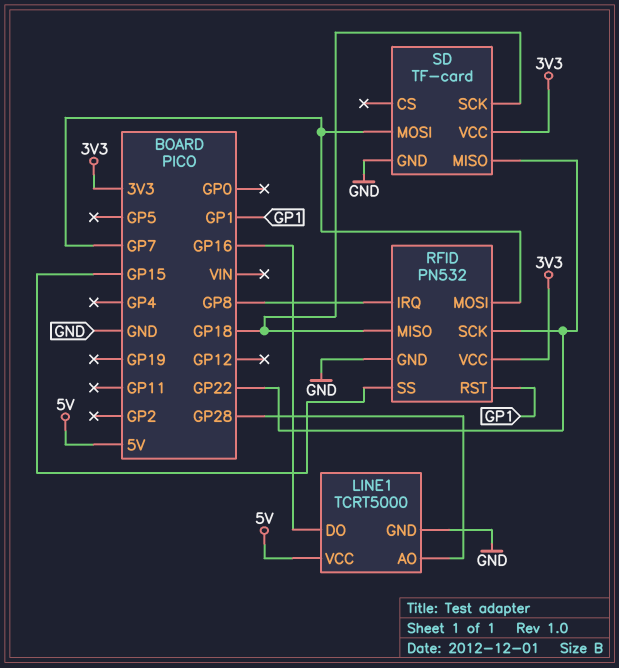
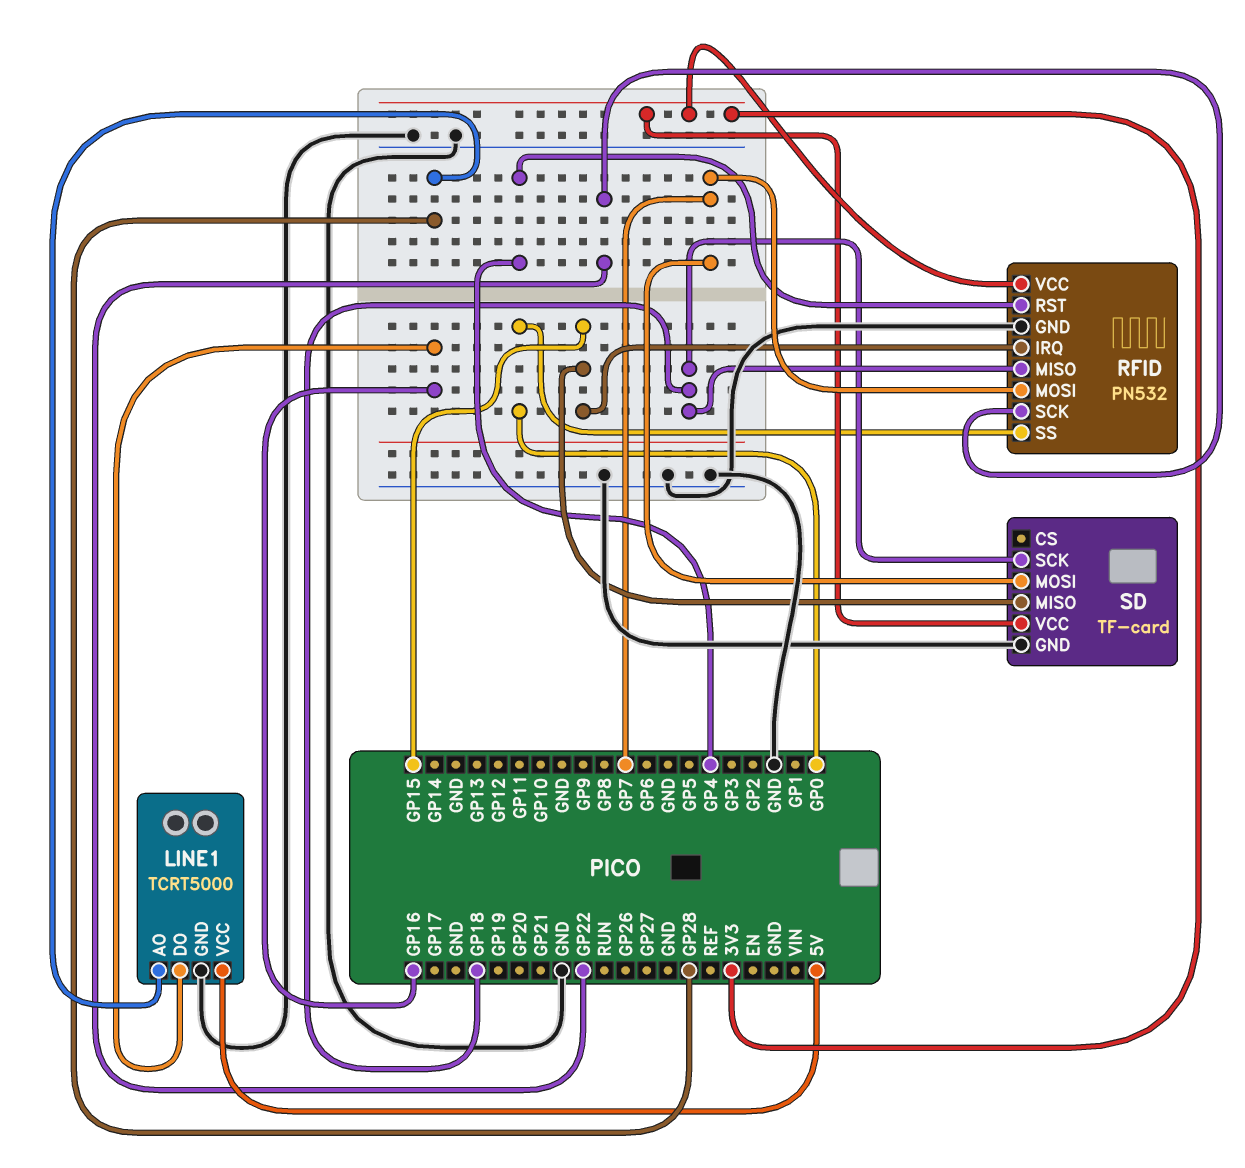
RFID pin IRQ: GP8 -> GP15
RFID pin RST: GP1 -> GP4
RFID pin SS: GP15 -> GP0
SD pin MISO: GP22 -> GP15

